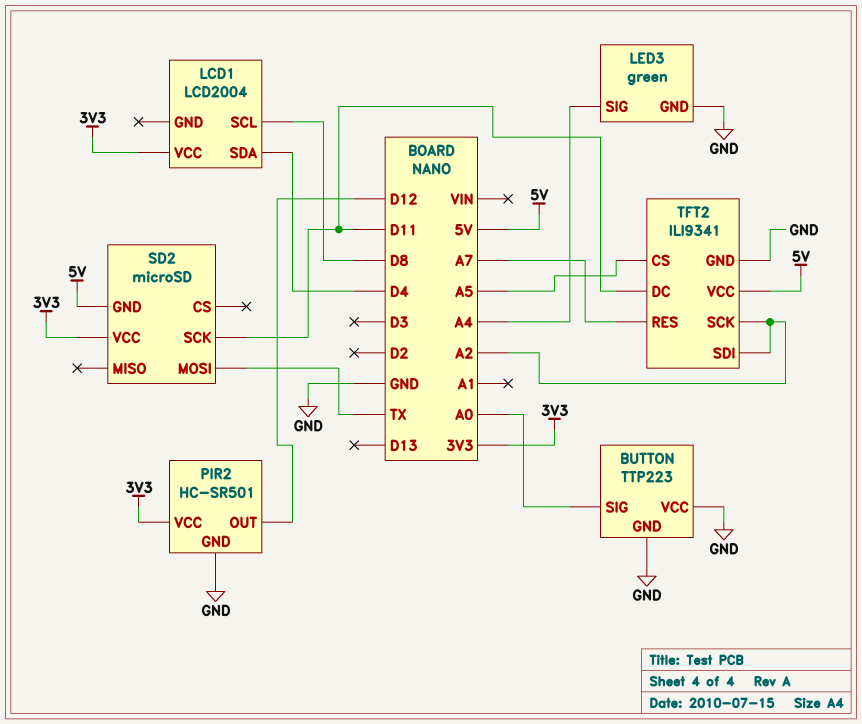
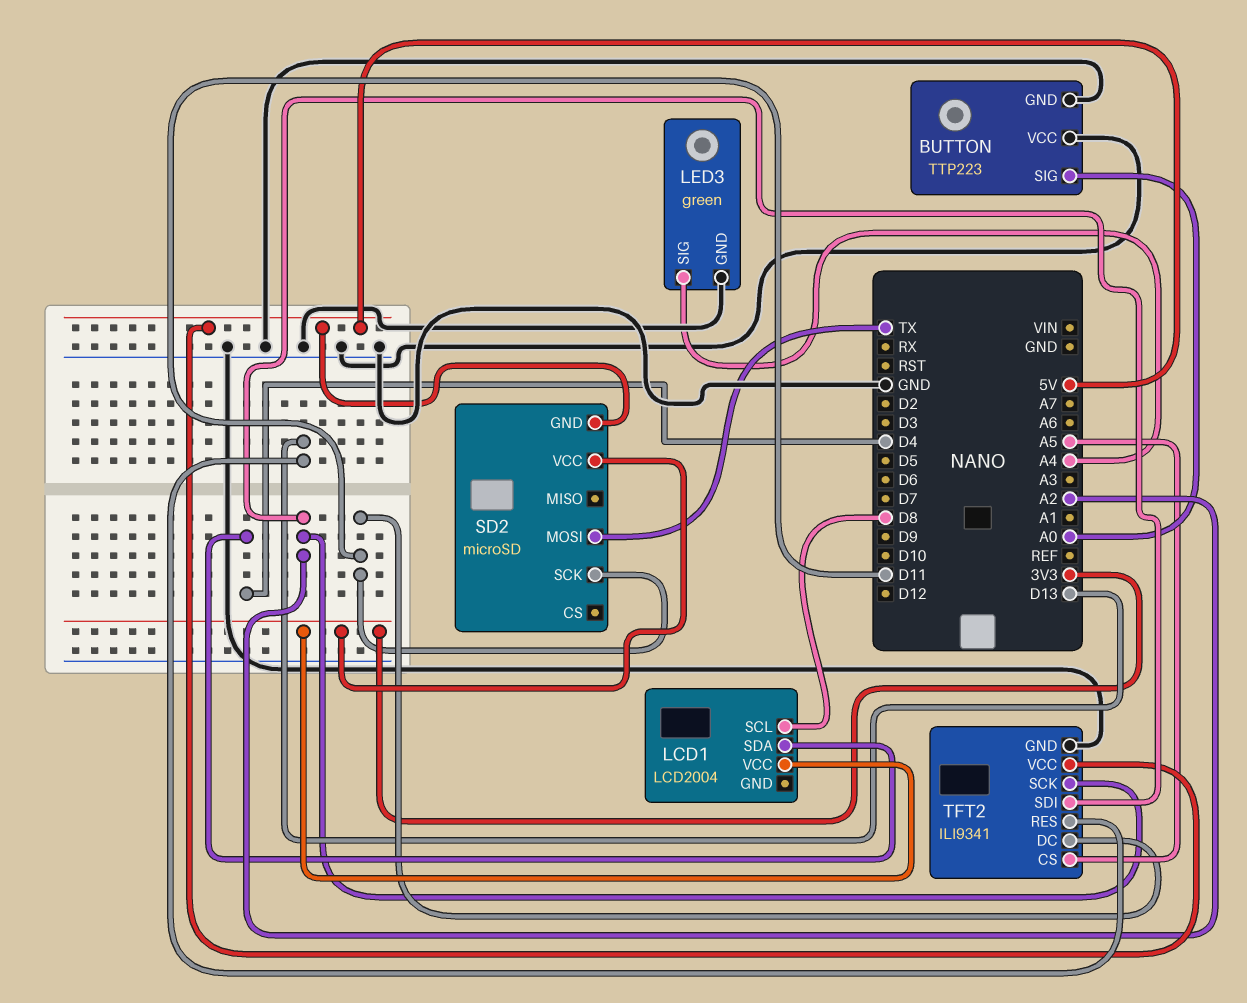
PIR2: HC-SR501 -> none
PIR2 pin GND: GND -> none
PIR2 pin OUT: D12 -> none
PIR2 pin VCC: 3V3 -> none
TFT2 pin RES: A7 -> D13

